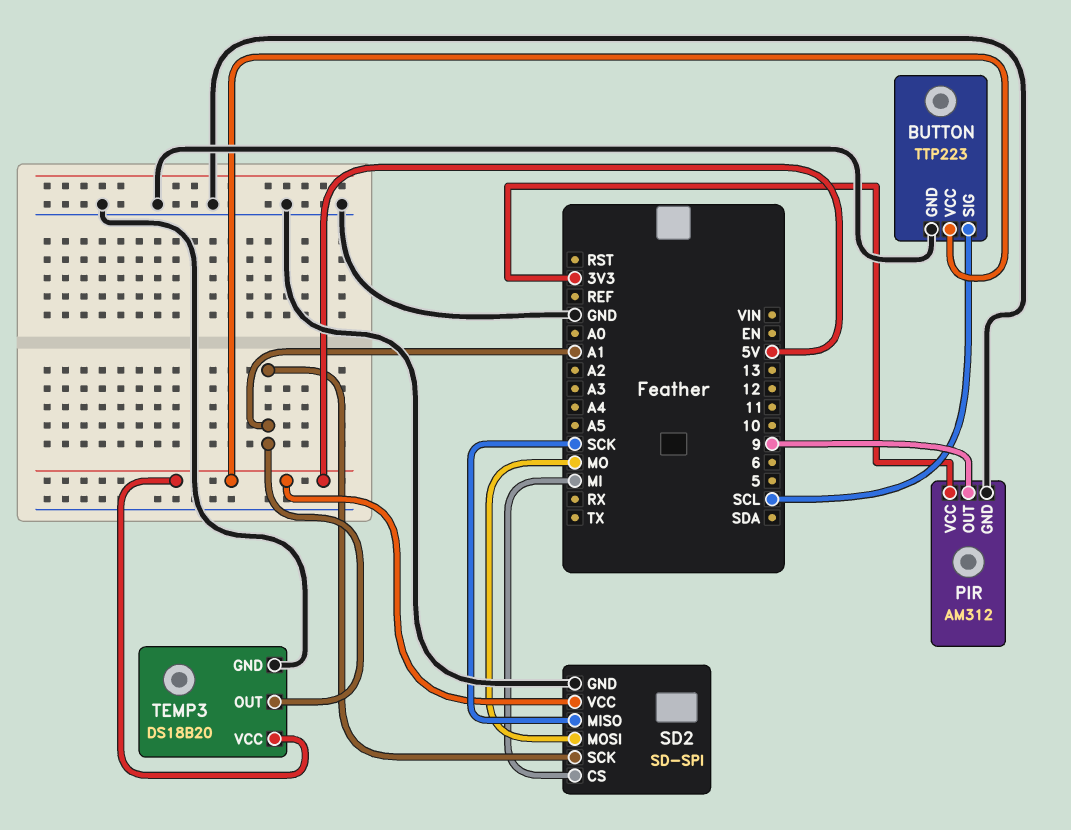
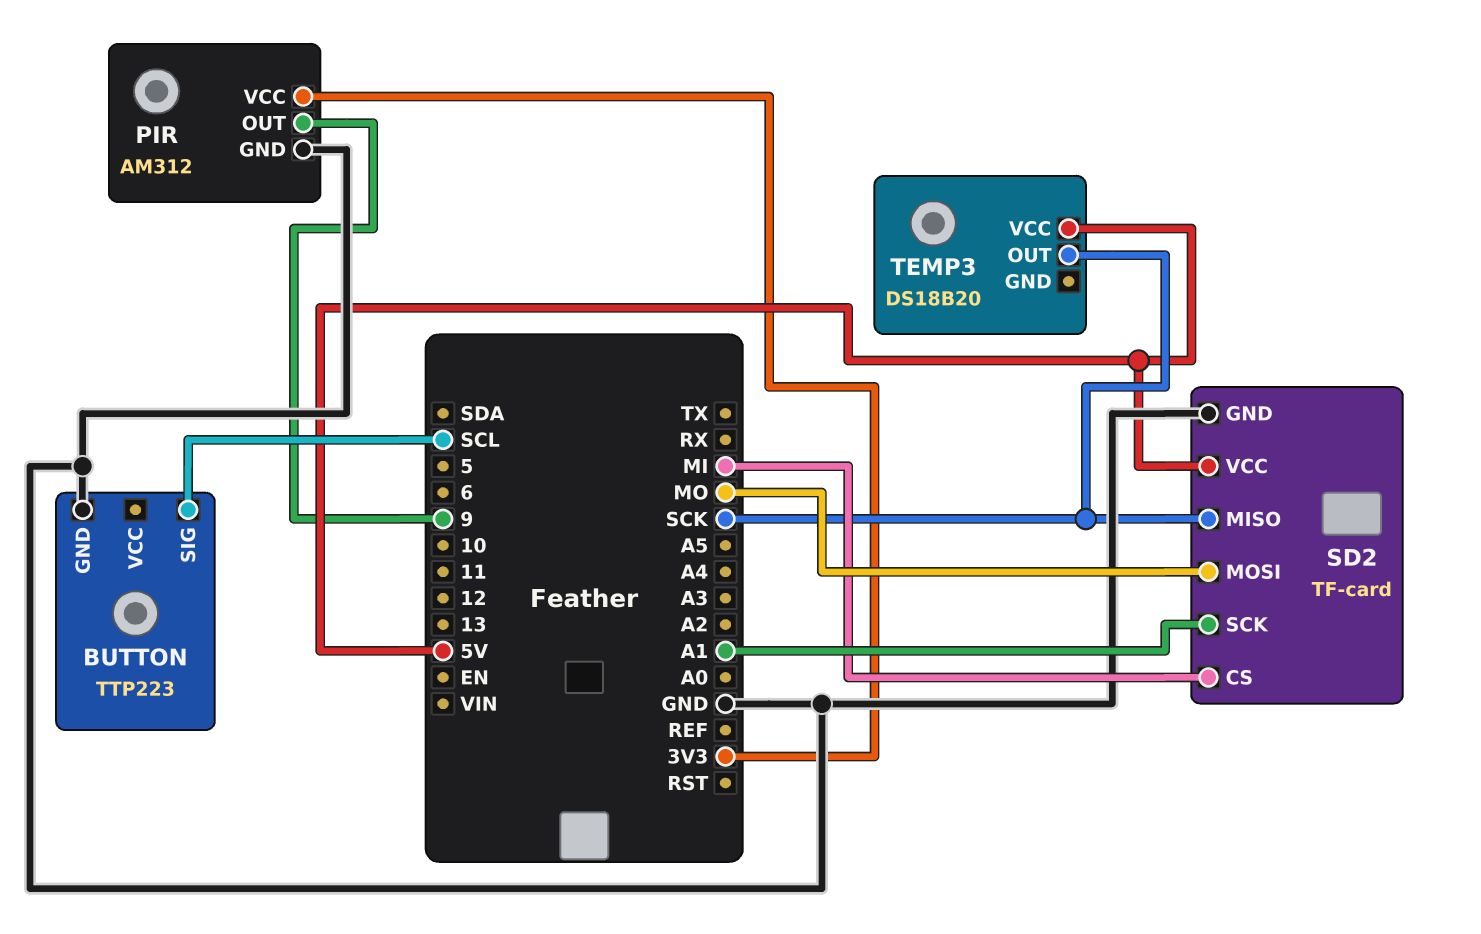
BUTTON pin VCC: 5V -> none
SD2: SD-SPI -> TF-card
TEMP3 pin GND: GND -> none
TEMP3 pin OUT: A1 -> SCK

